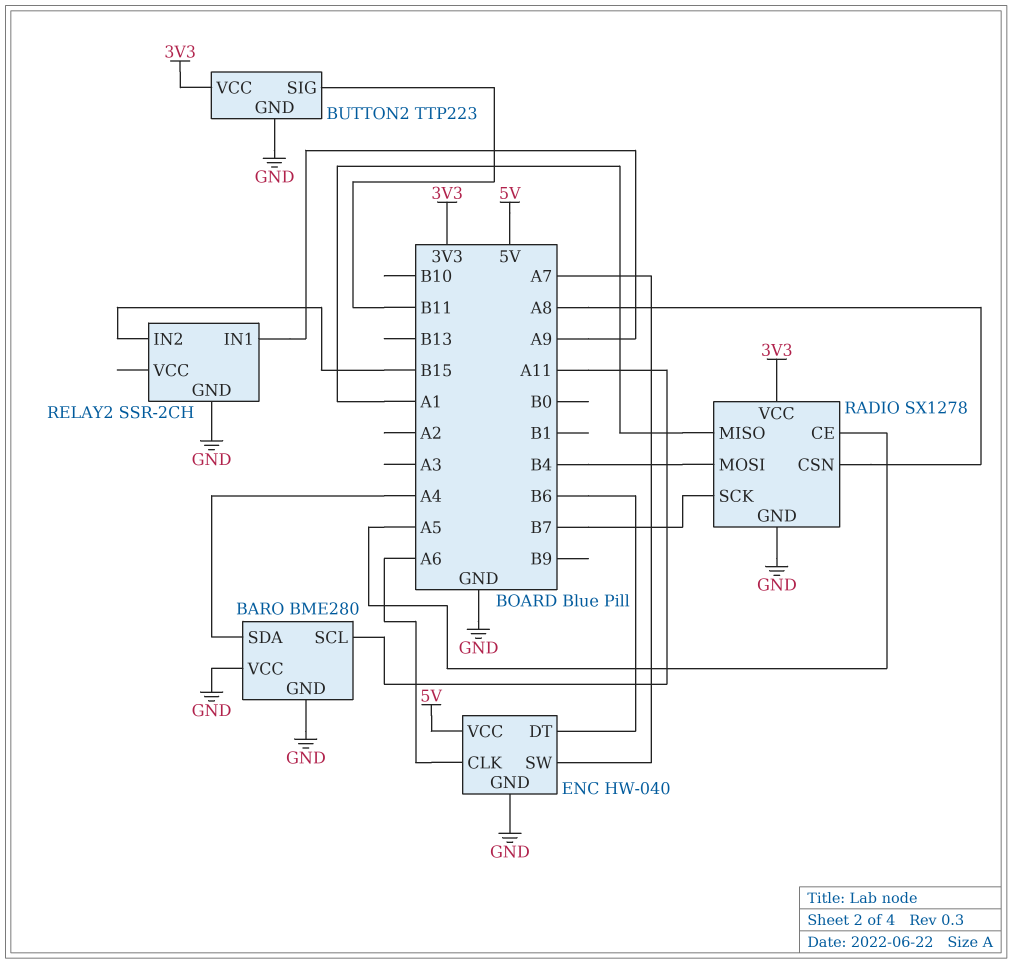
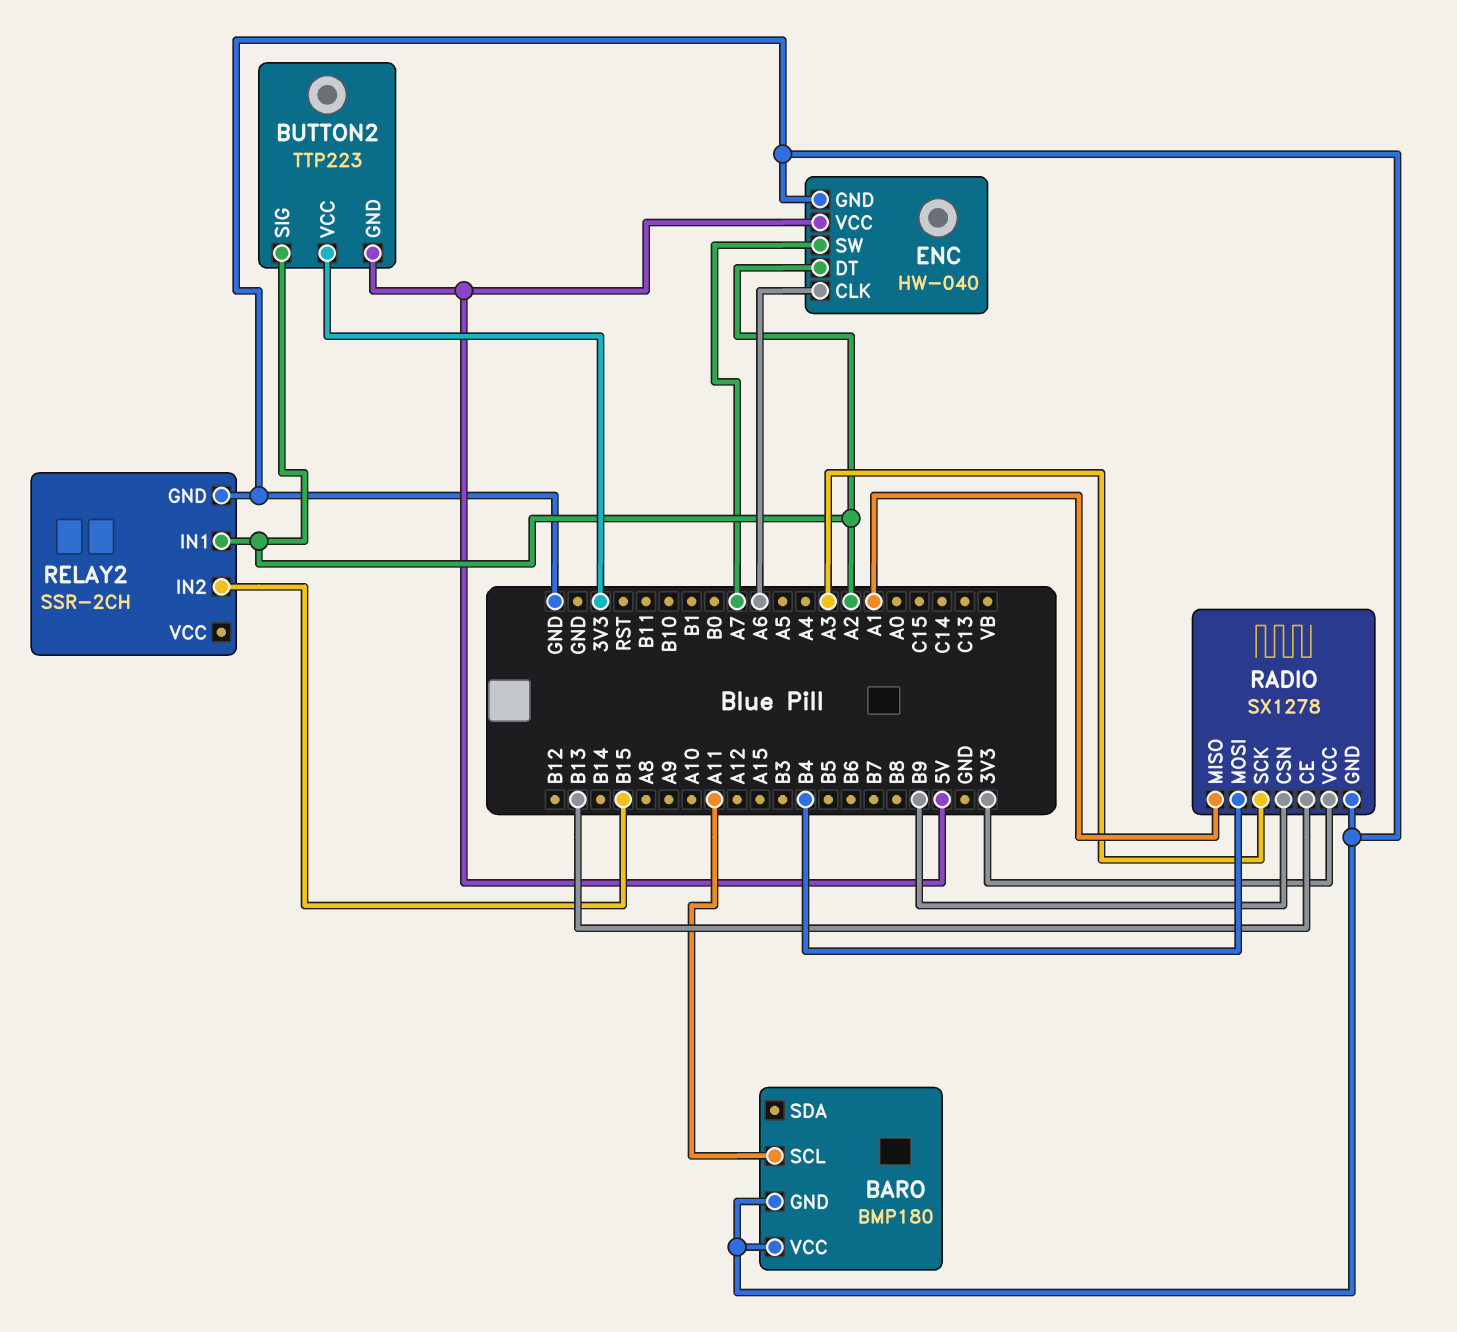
BARO: BME280 -> BMP180
BARO pin SDA: A4 -> none
BUTTON2 pin GND: GND -> 5V
BUTTON2 pin SIG: B11 -> A2
ENC pin DT: B6 -> A2
RADIO pin CE: A5 -> B13
RADIO pin CSN: A8 -> B9
RADIO pin SCK: B7 -> A3
RELAY2 pin IN1: A9 -> A2

